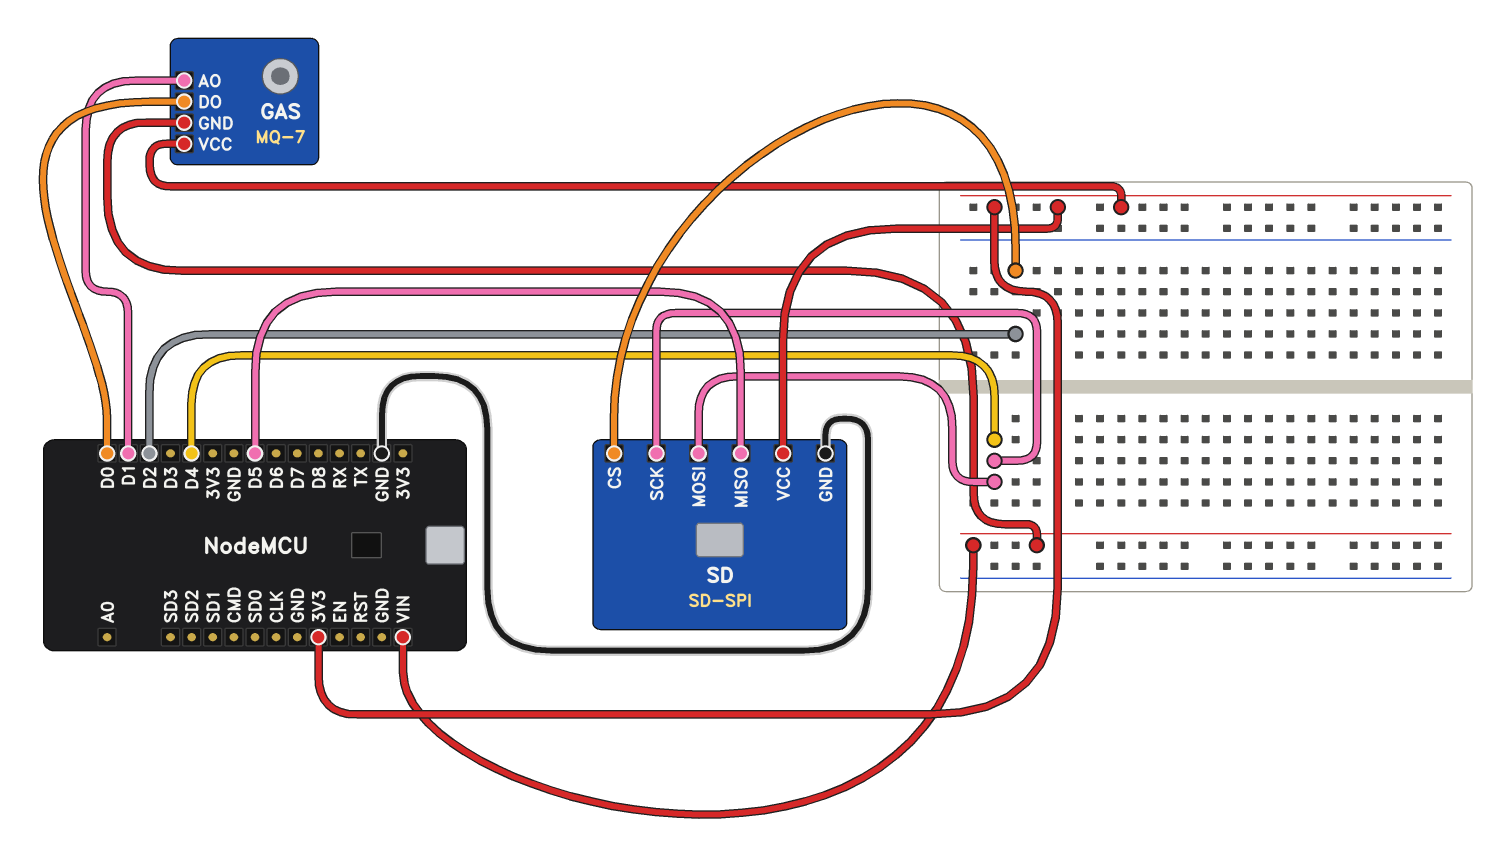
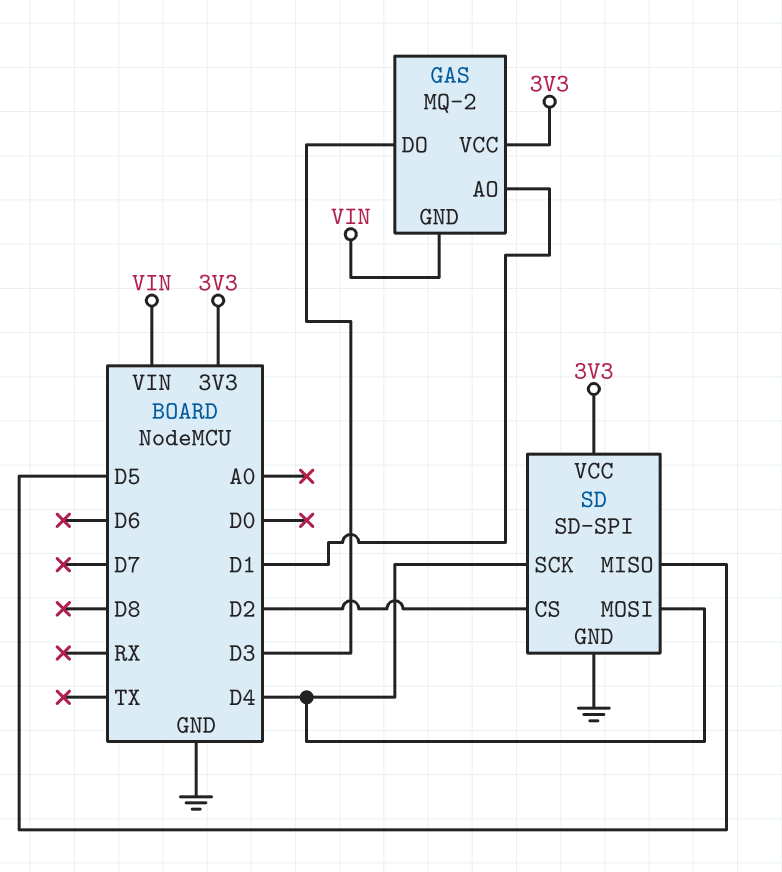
GAS: MQ-7 -> MQ-2
GAS pin DO: D0 -> D3

